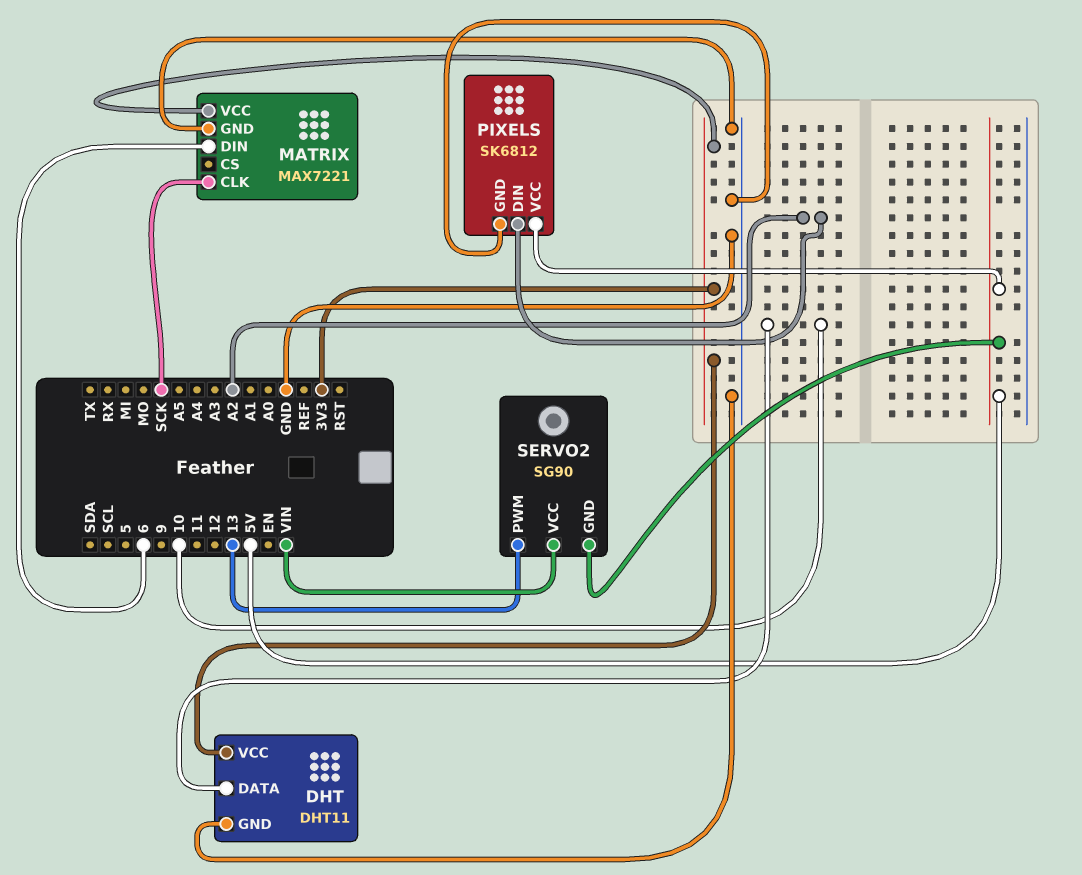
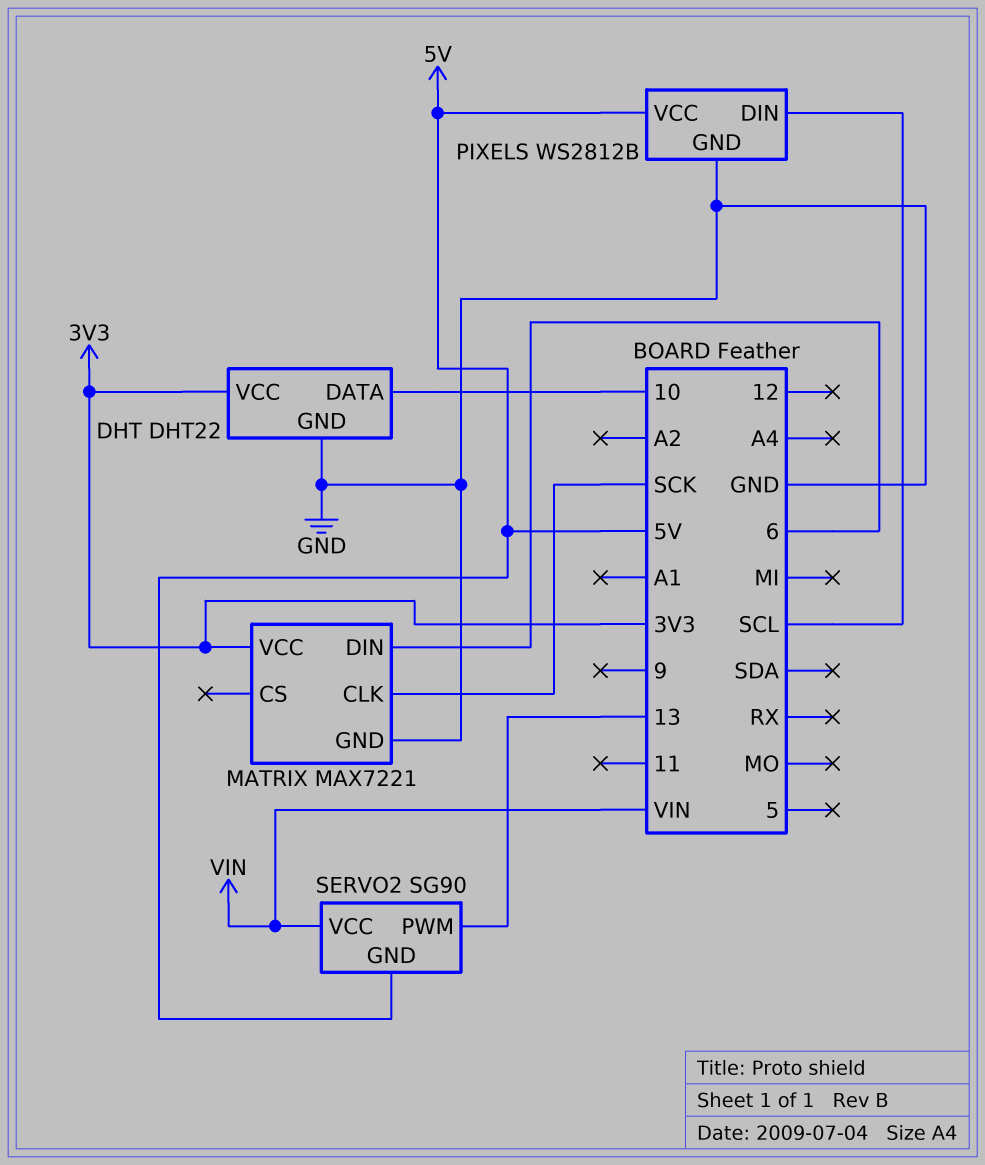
DHT: DHT11 -> DHT22
PIXELS: SK6812 -> WS2812B
PIXELS pin DIN: A2 -> SCL

